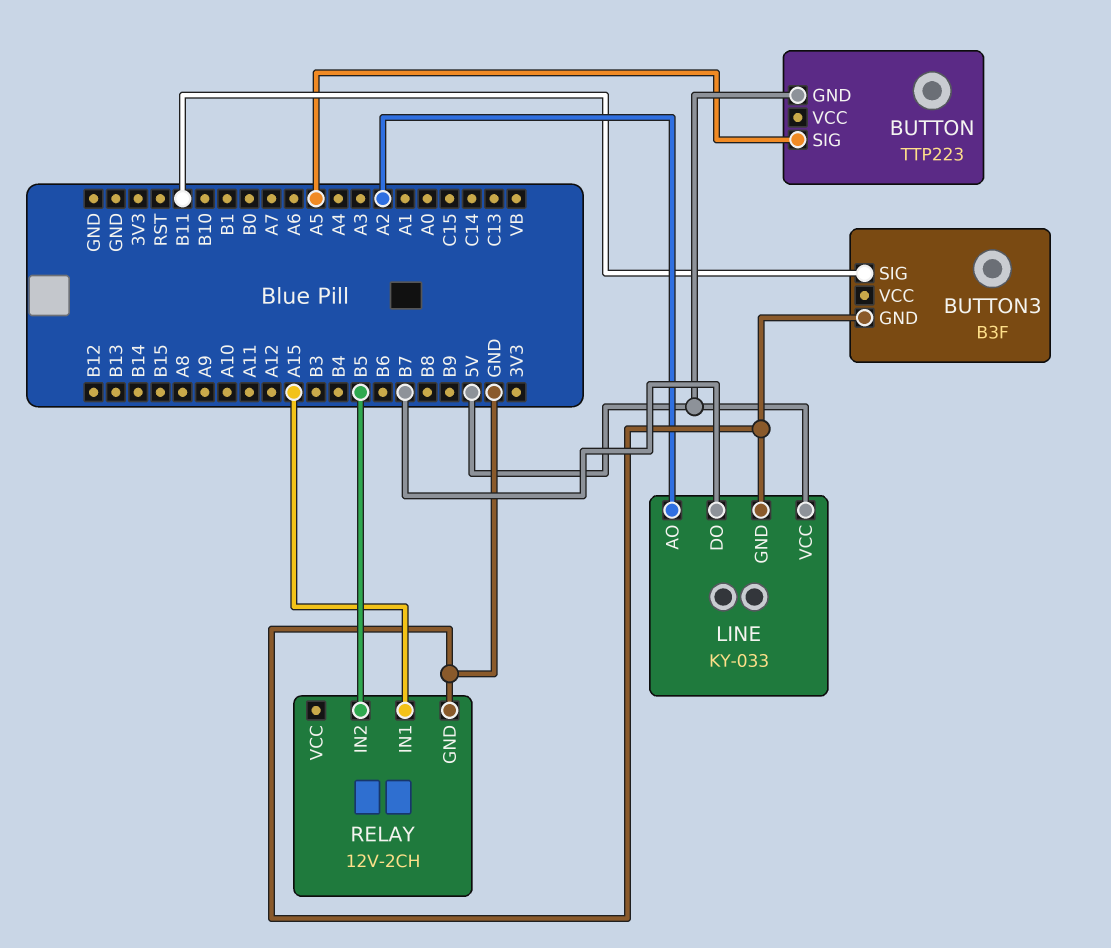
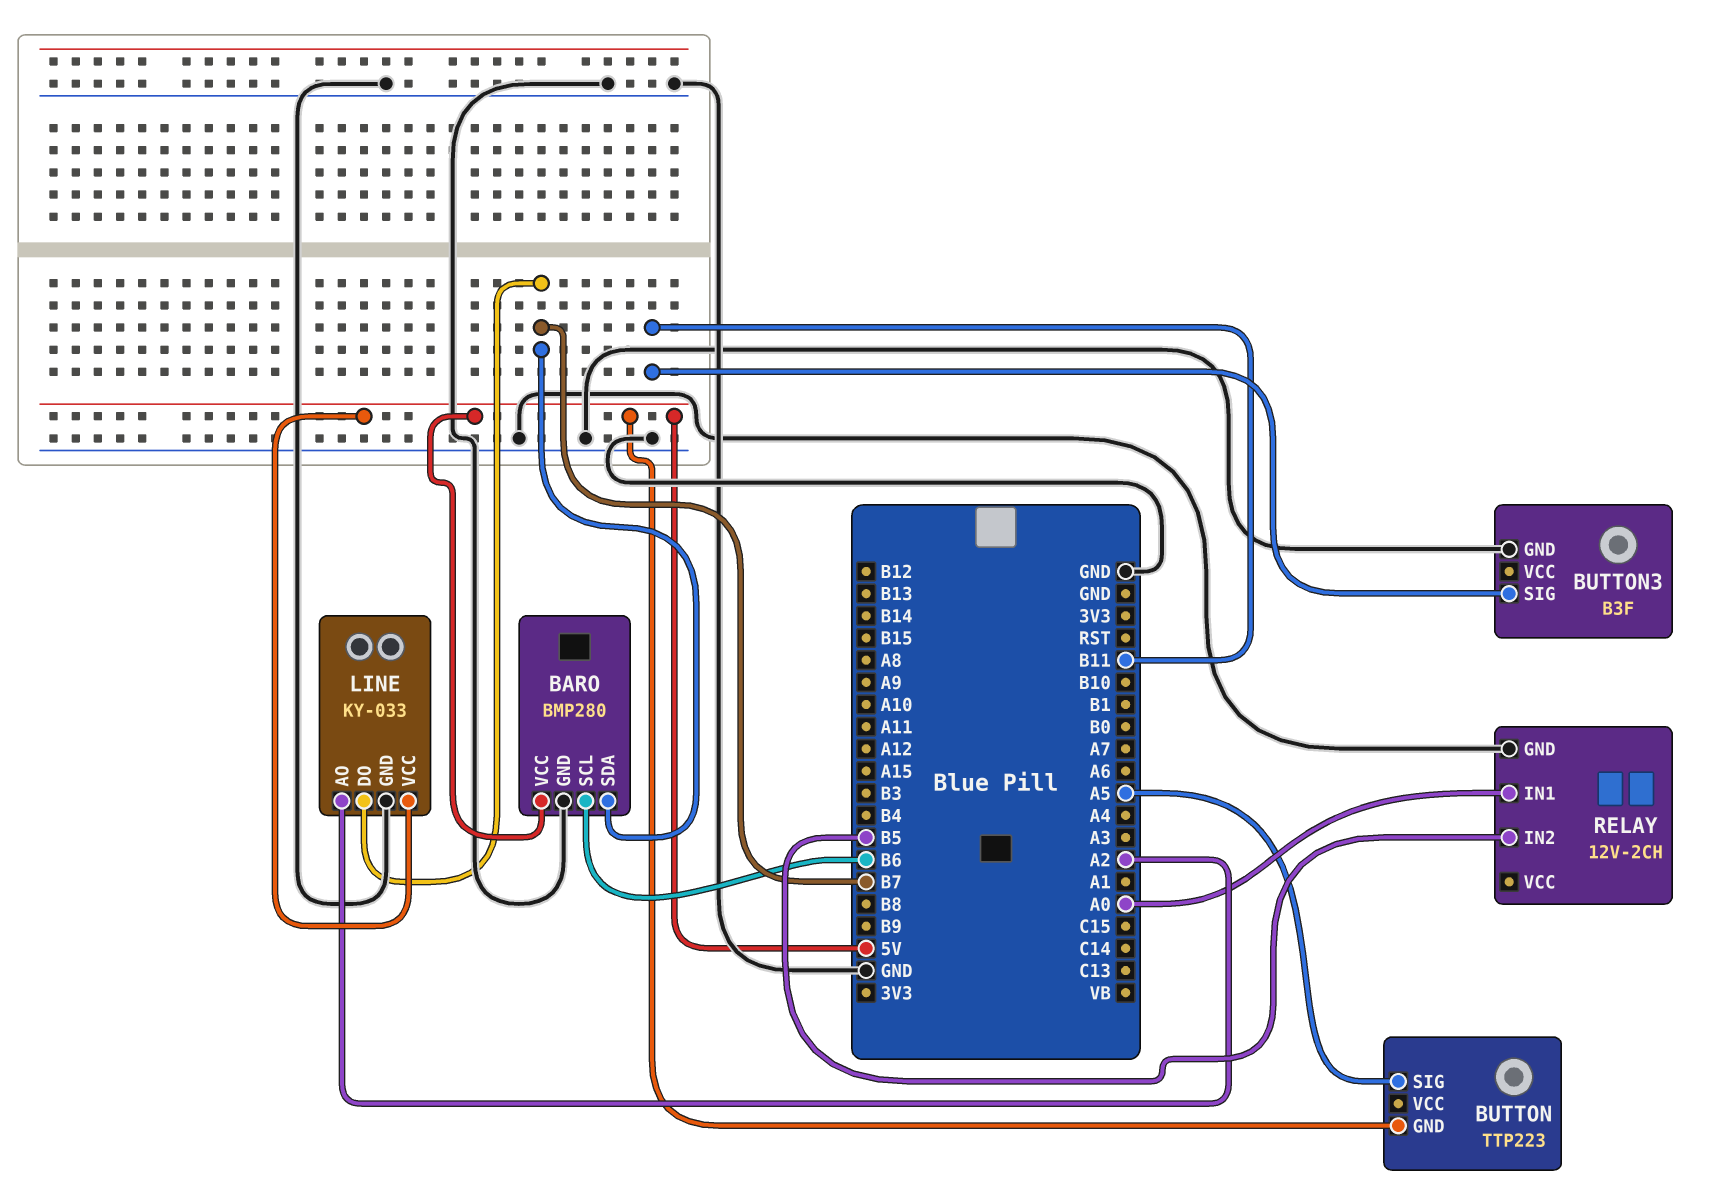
BARO: none -> BMP280
BARO pin GND: none -> GND
BARO pin SCL: none -> B6
BARO pin SDA: none -> B7
BARO pin VCC: none -> 5V
RELAY pin IN1: A15 -> A0

